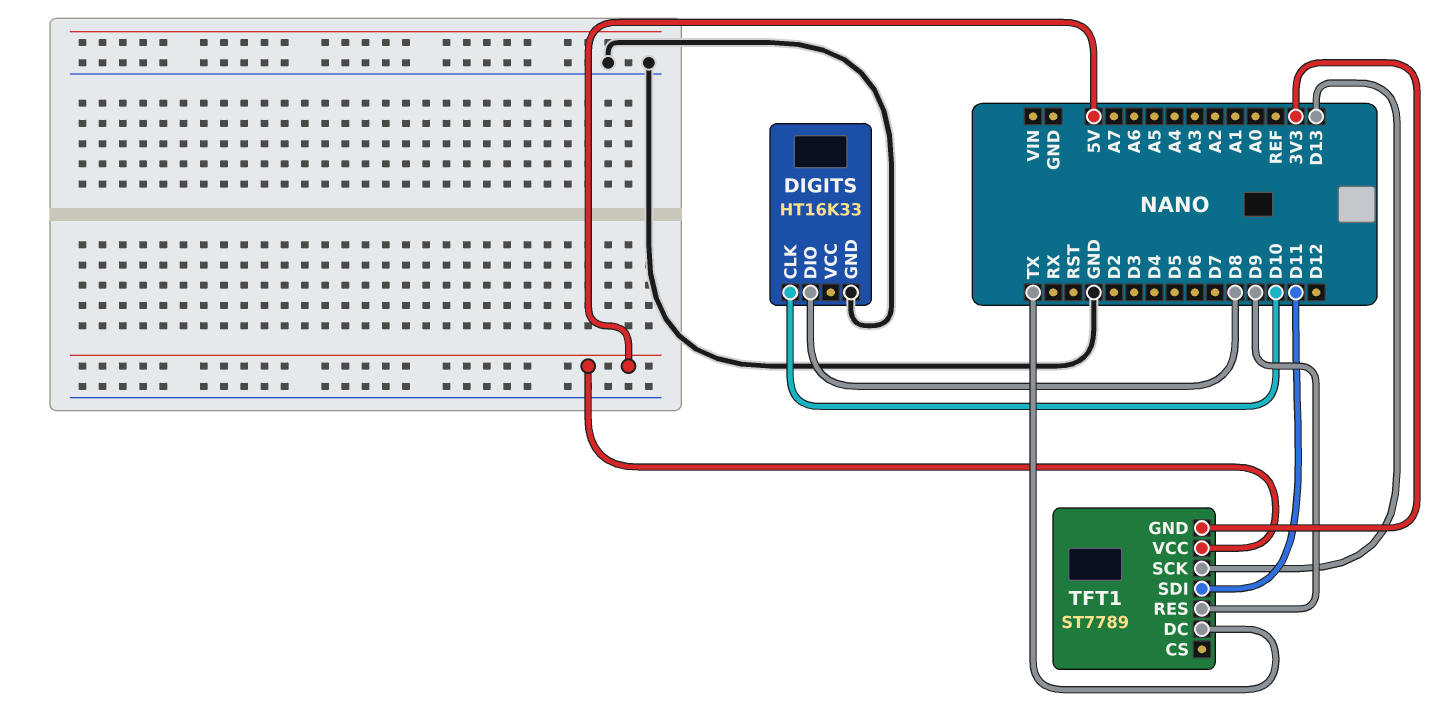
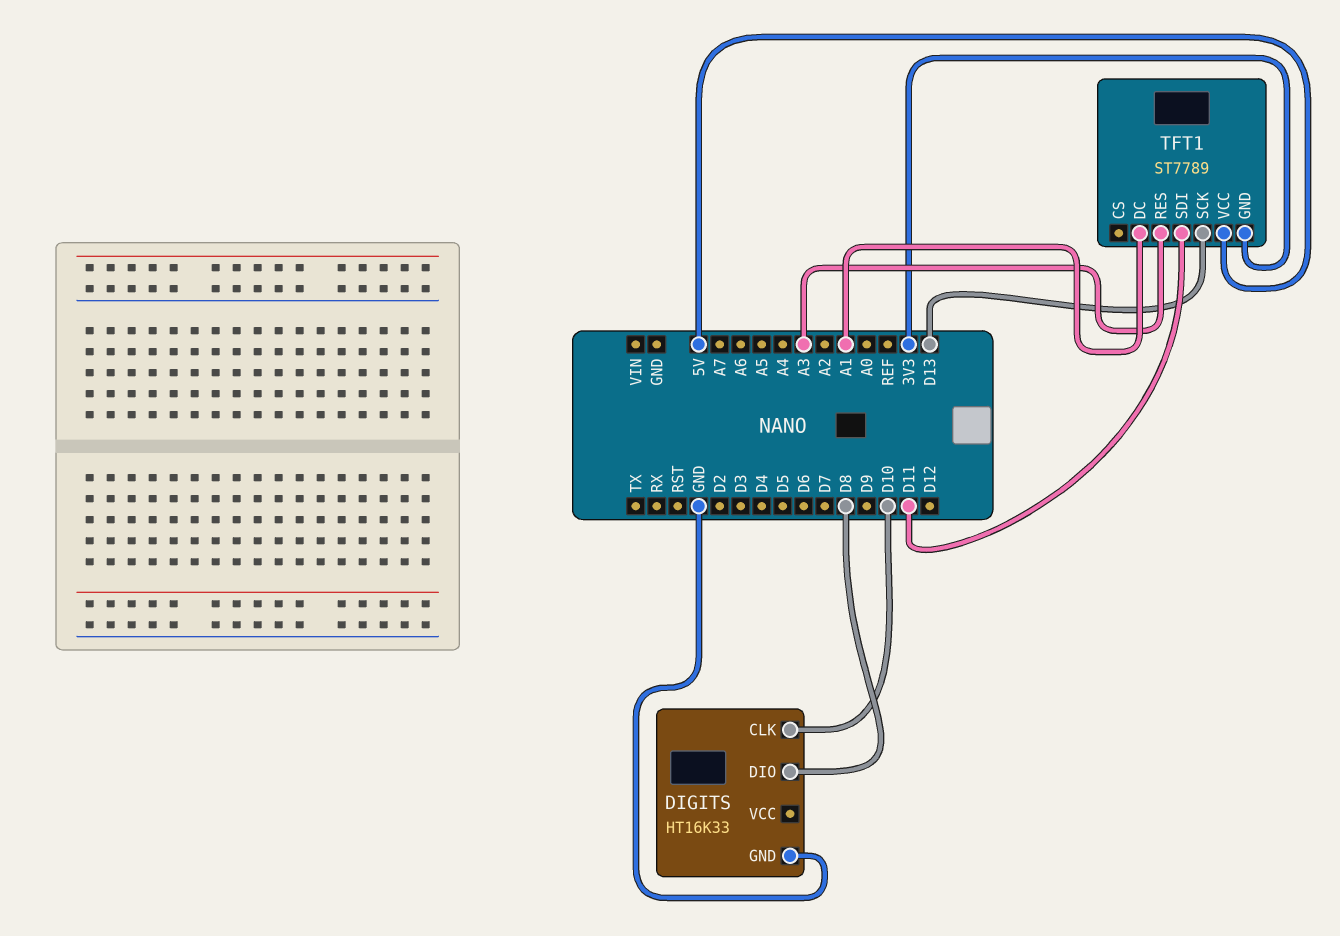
TFT1 pin DC: TX -> A1
TFT1 pin RES: D9 -> A3

